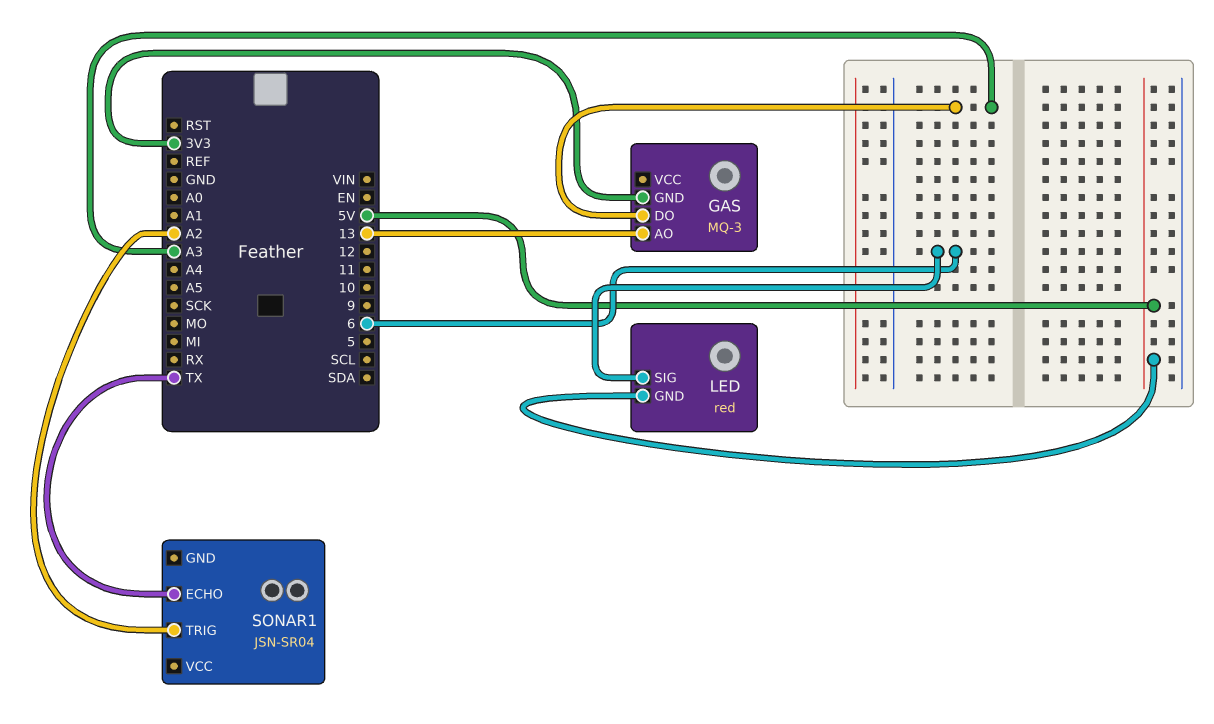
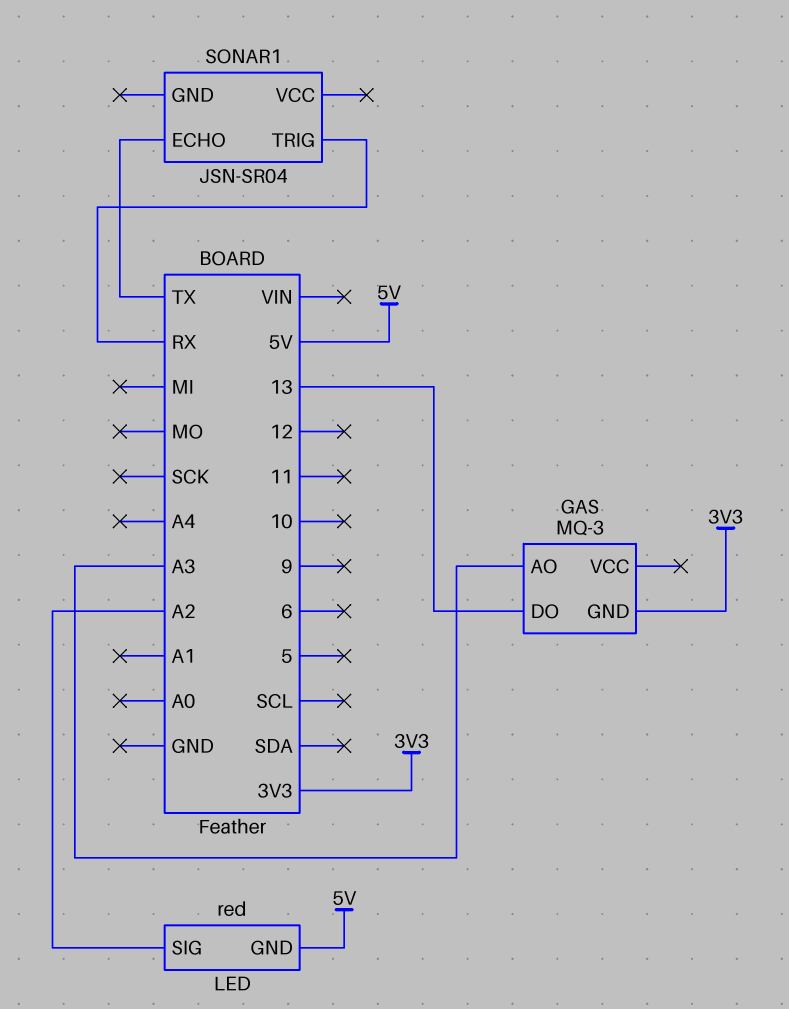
GAS pin AO: 13 -> A3
GAS pin DO: A3 -> 13
LED pin SIG: 6 -> A2
SONAR1 pin TRIG: A2 -> RX

